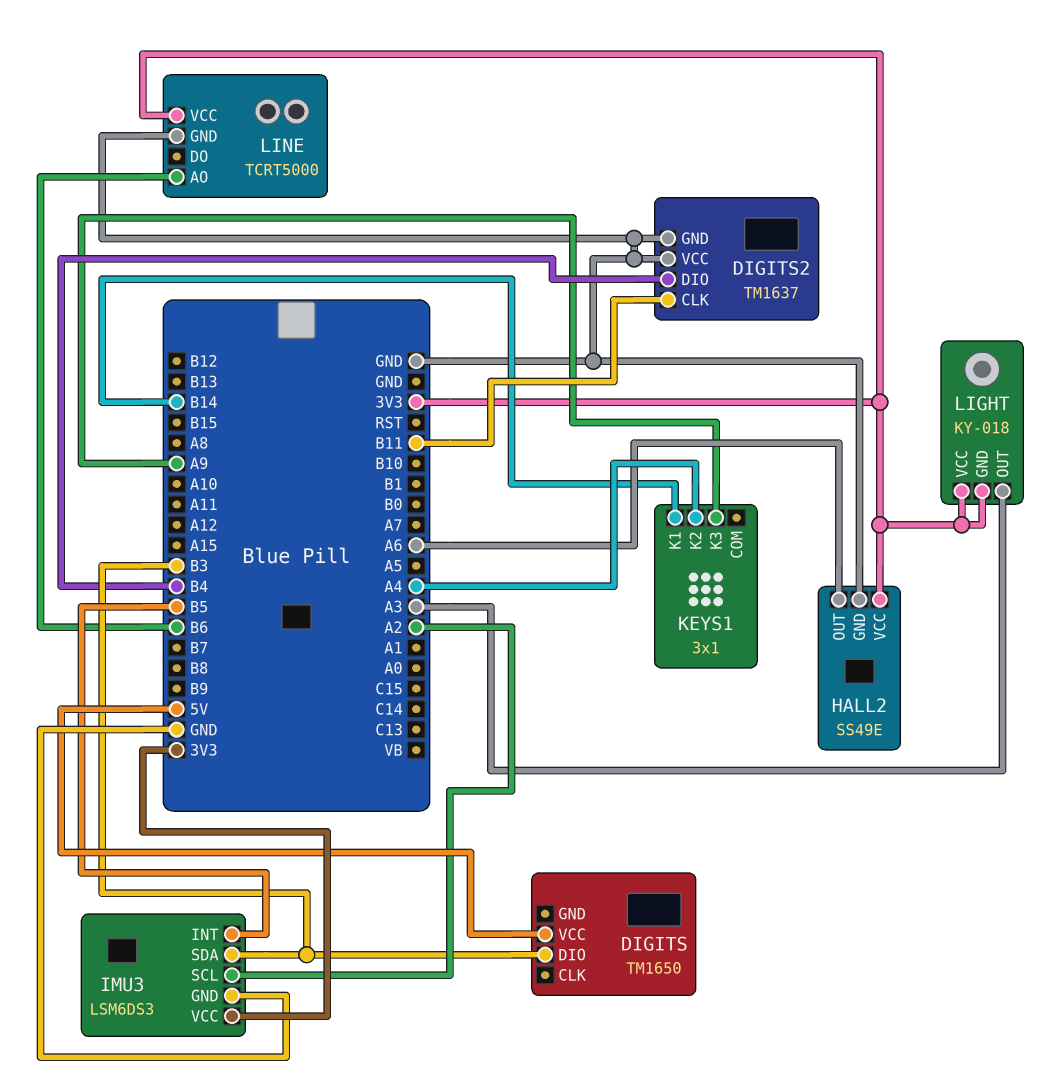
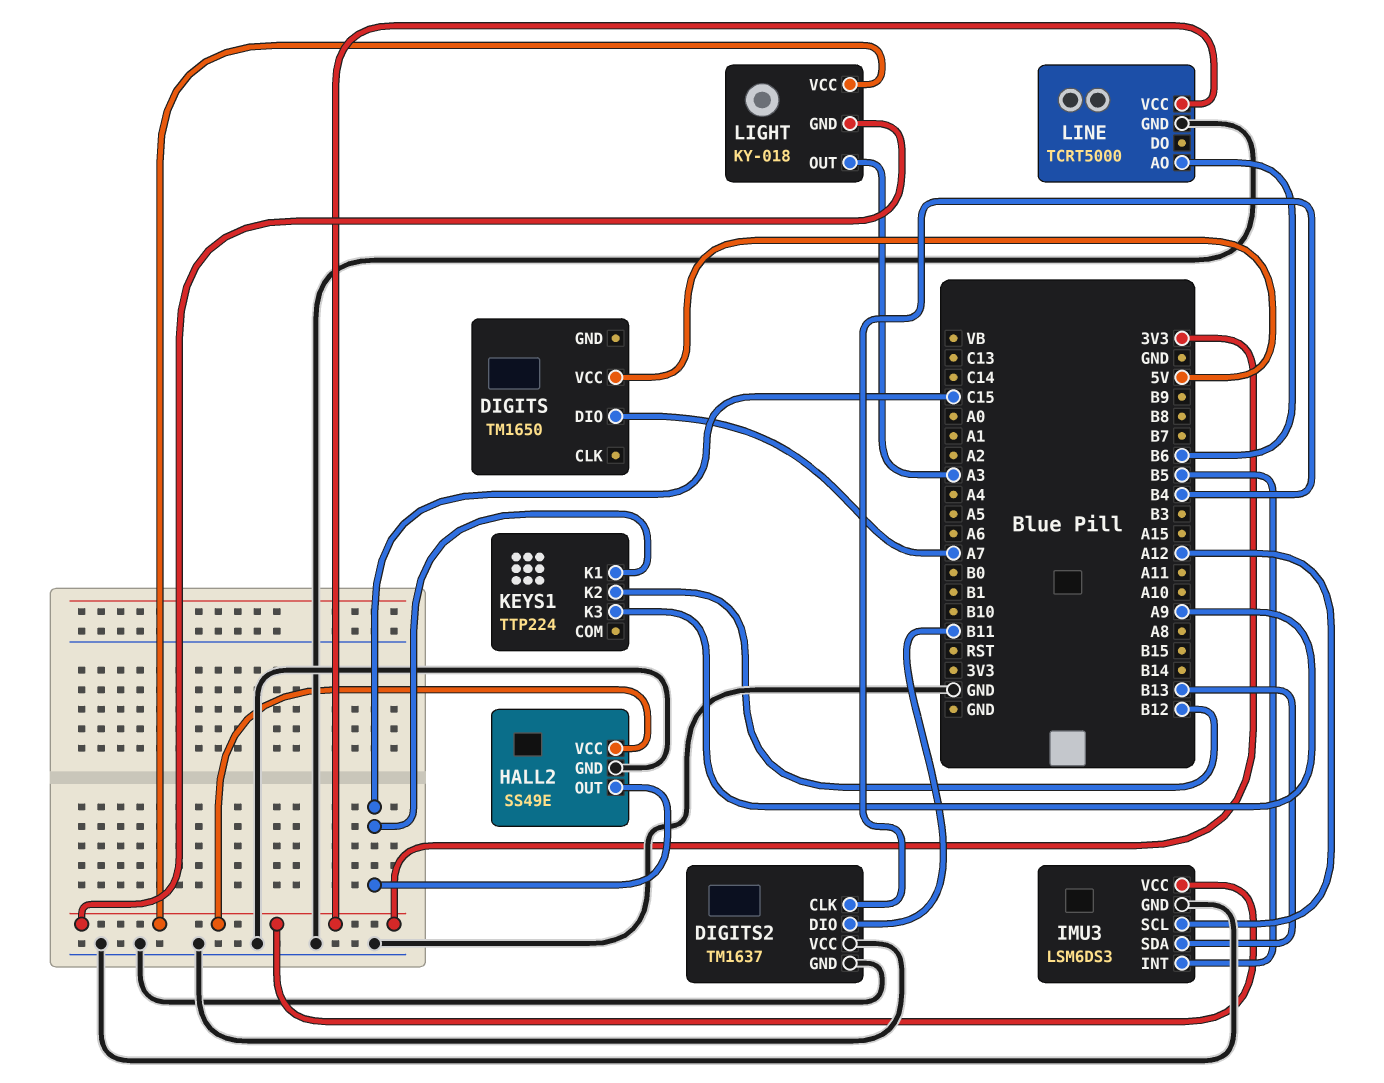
DIGITS pin DIO: B3 -> A7
DIGITS2 pin CLK: B11 -> B4
DIGITS2 pin DIO: B4 -> B11
HALL2 pin OUT: A6 -> C15
IMU3 pin SCL: A2 -> A12
IMU3 pin SDA: B3 -> B13
KEYS1: 3x1 -> TTP224
KEYS1 pin K1: B14 -> C15
KEYS1 pin K2: A4 -> B12

